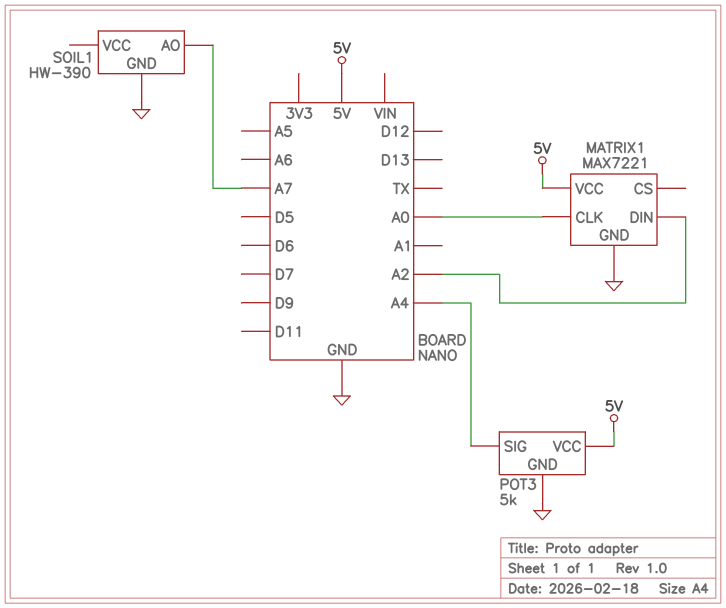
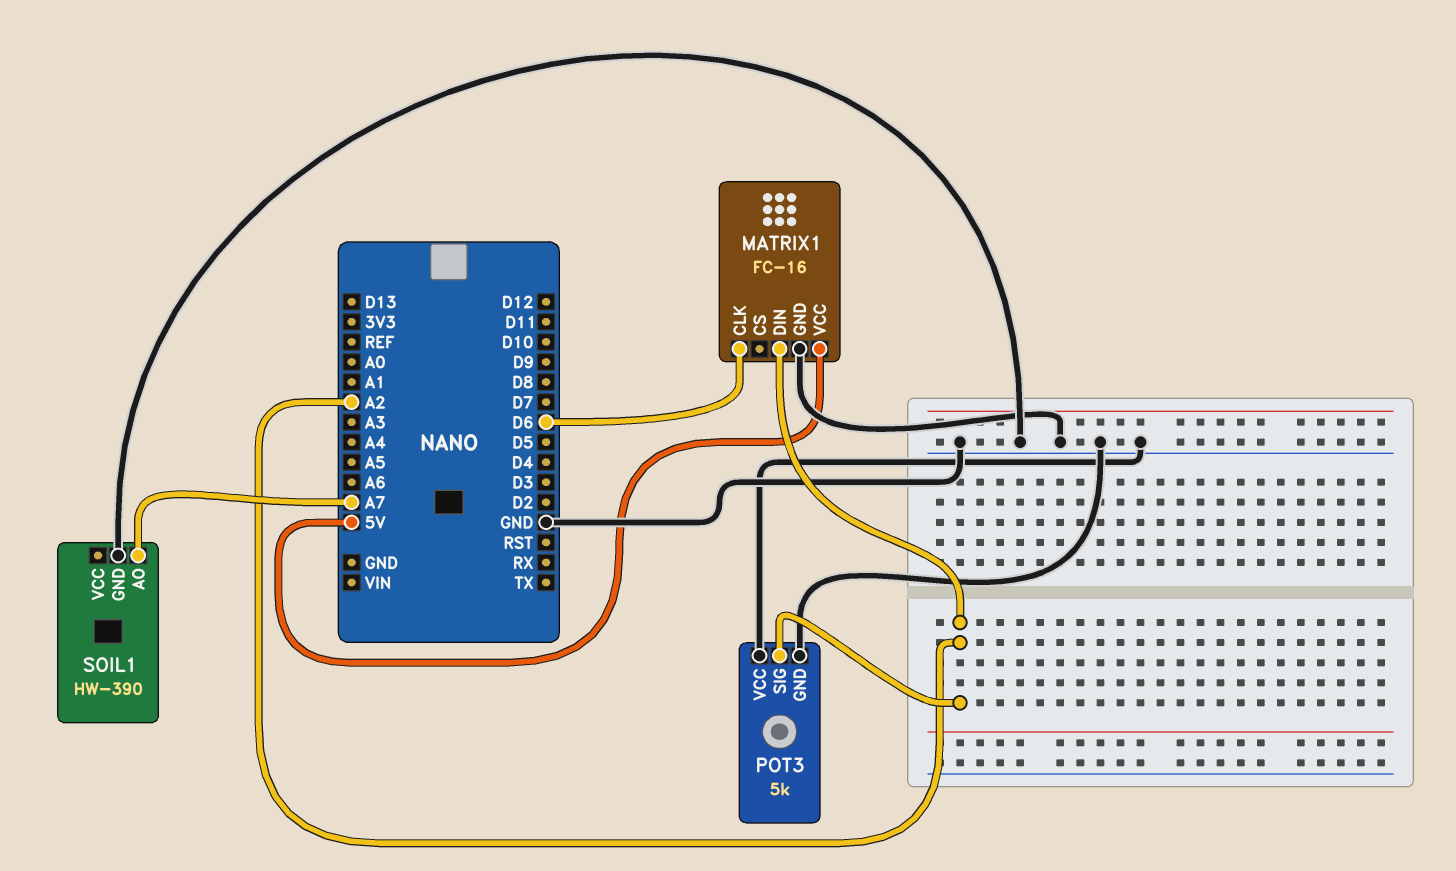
MATRIX1: MAX7221 -> FC-16
MATRIX1 pin CLK: A0 -> D6
POT3 pin SIG: A4 -> A2
POT3 pin VCC: 5V -> GND

